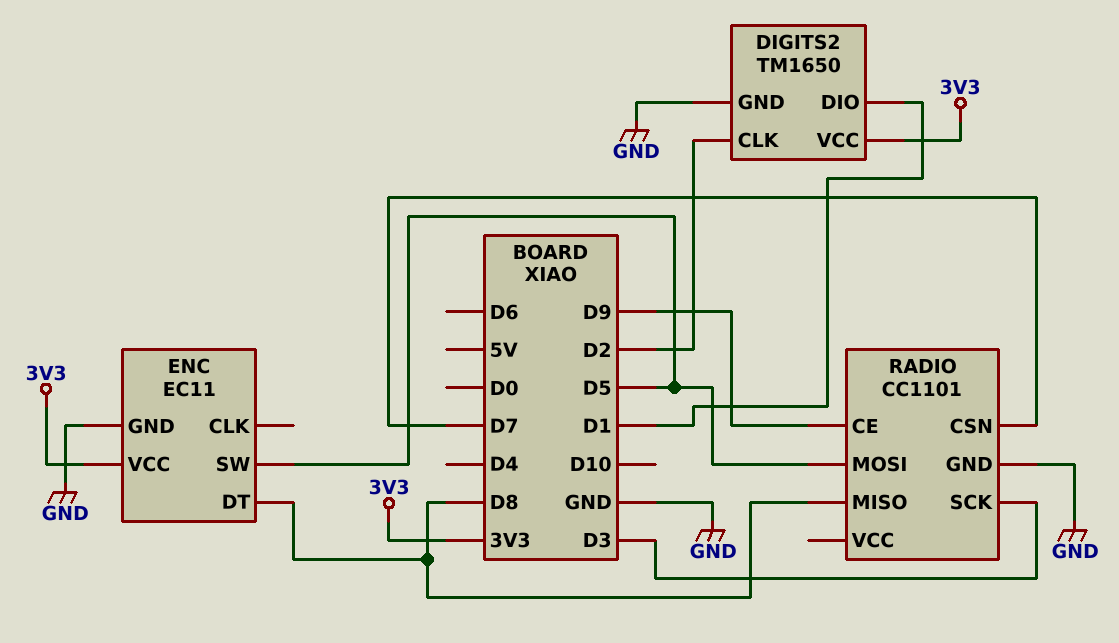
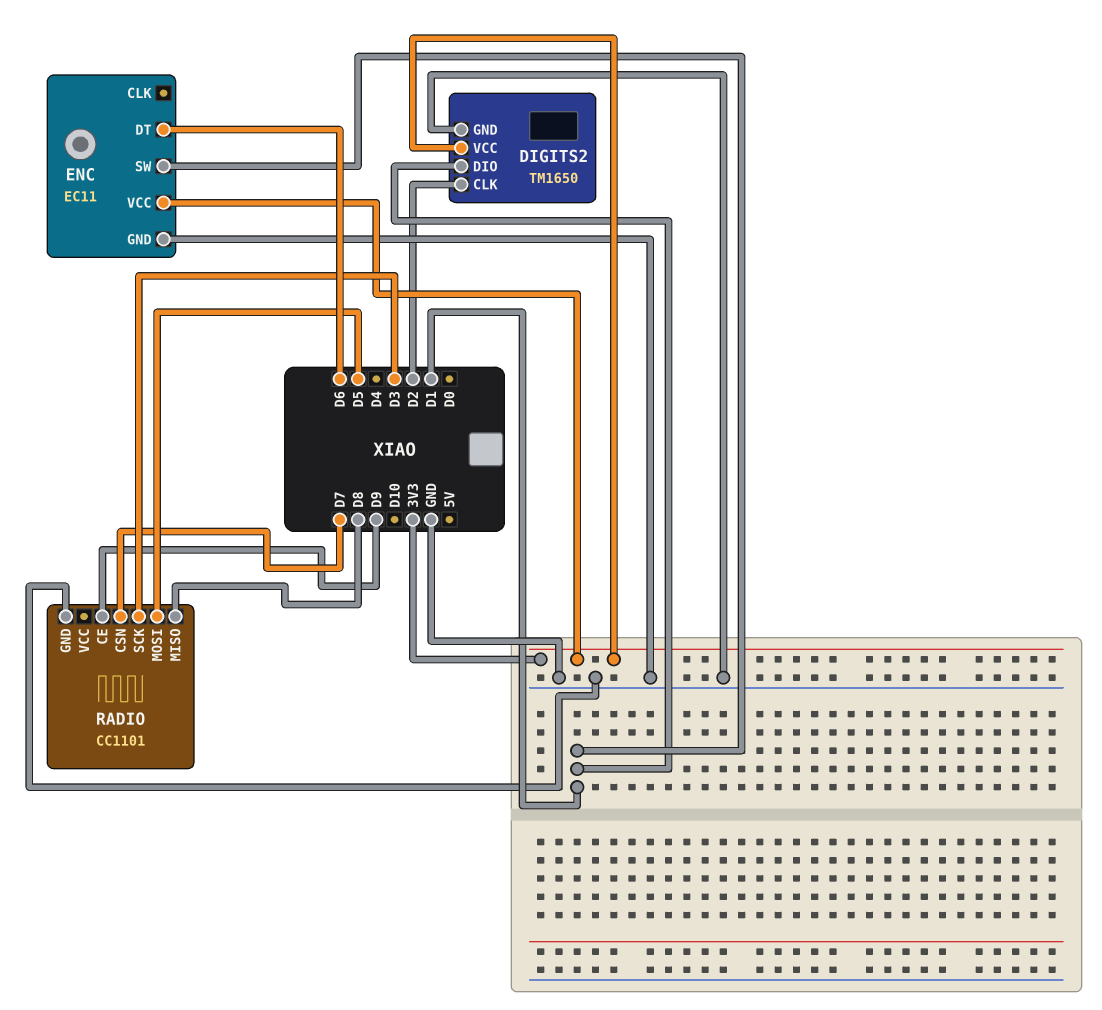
ENC pin DT: D8 -> D6
ENC pin SW: D5 -> D1

